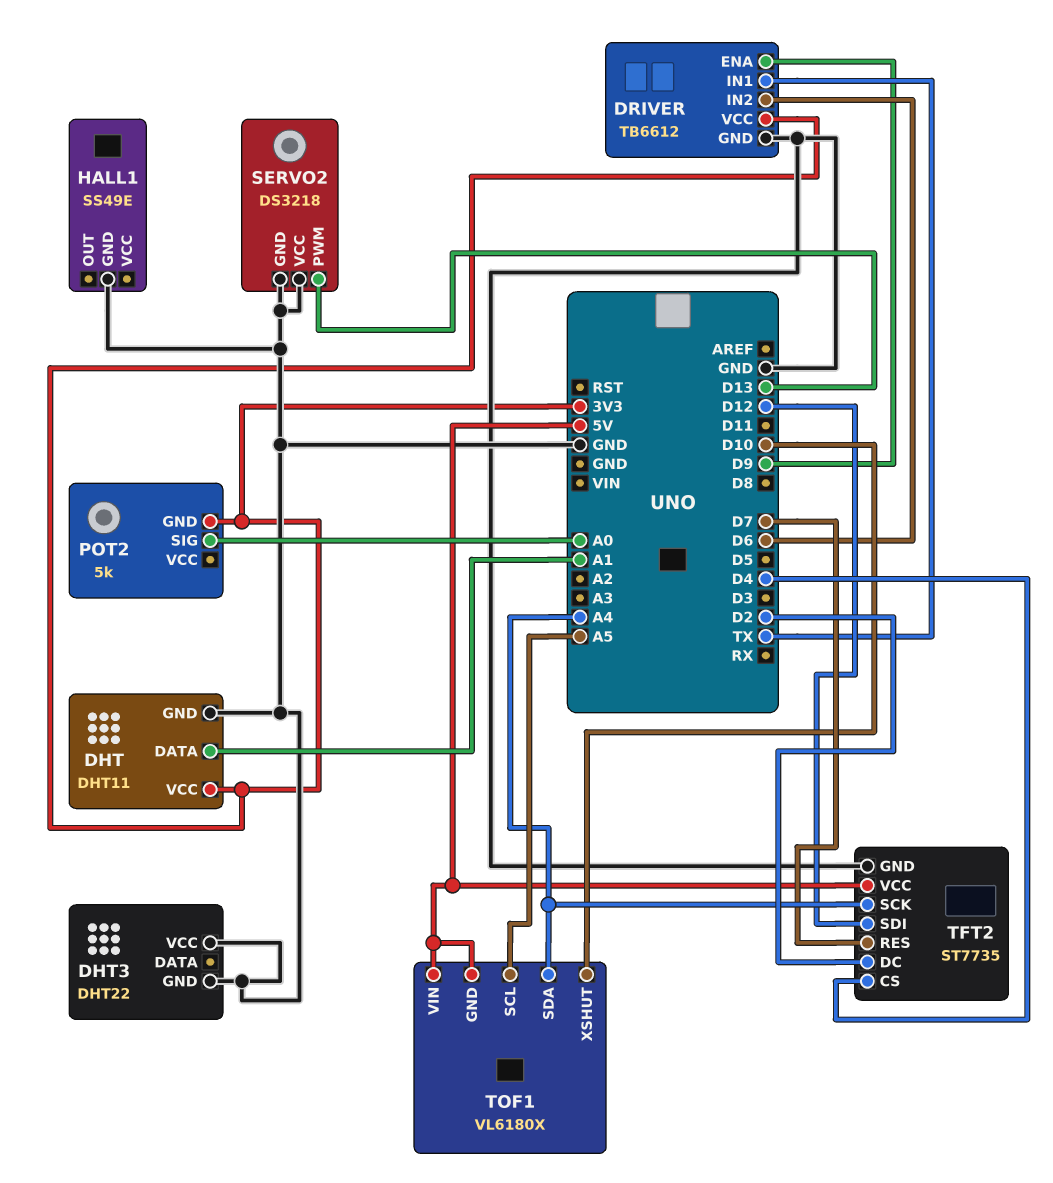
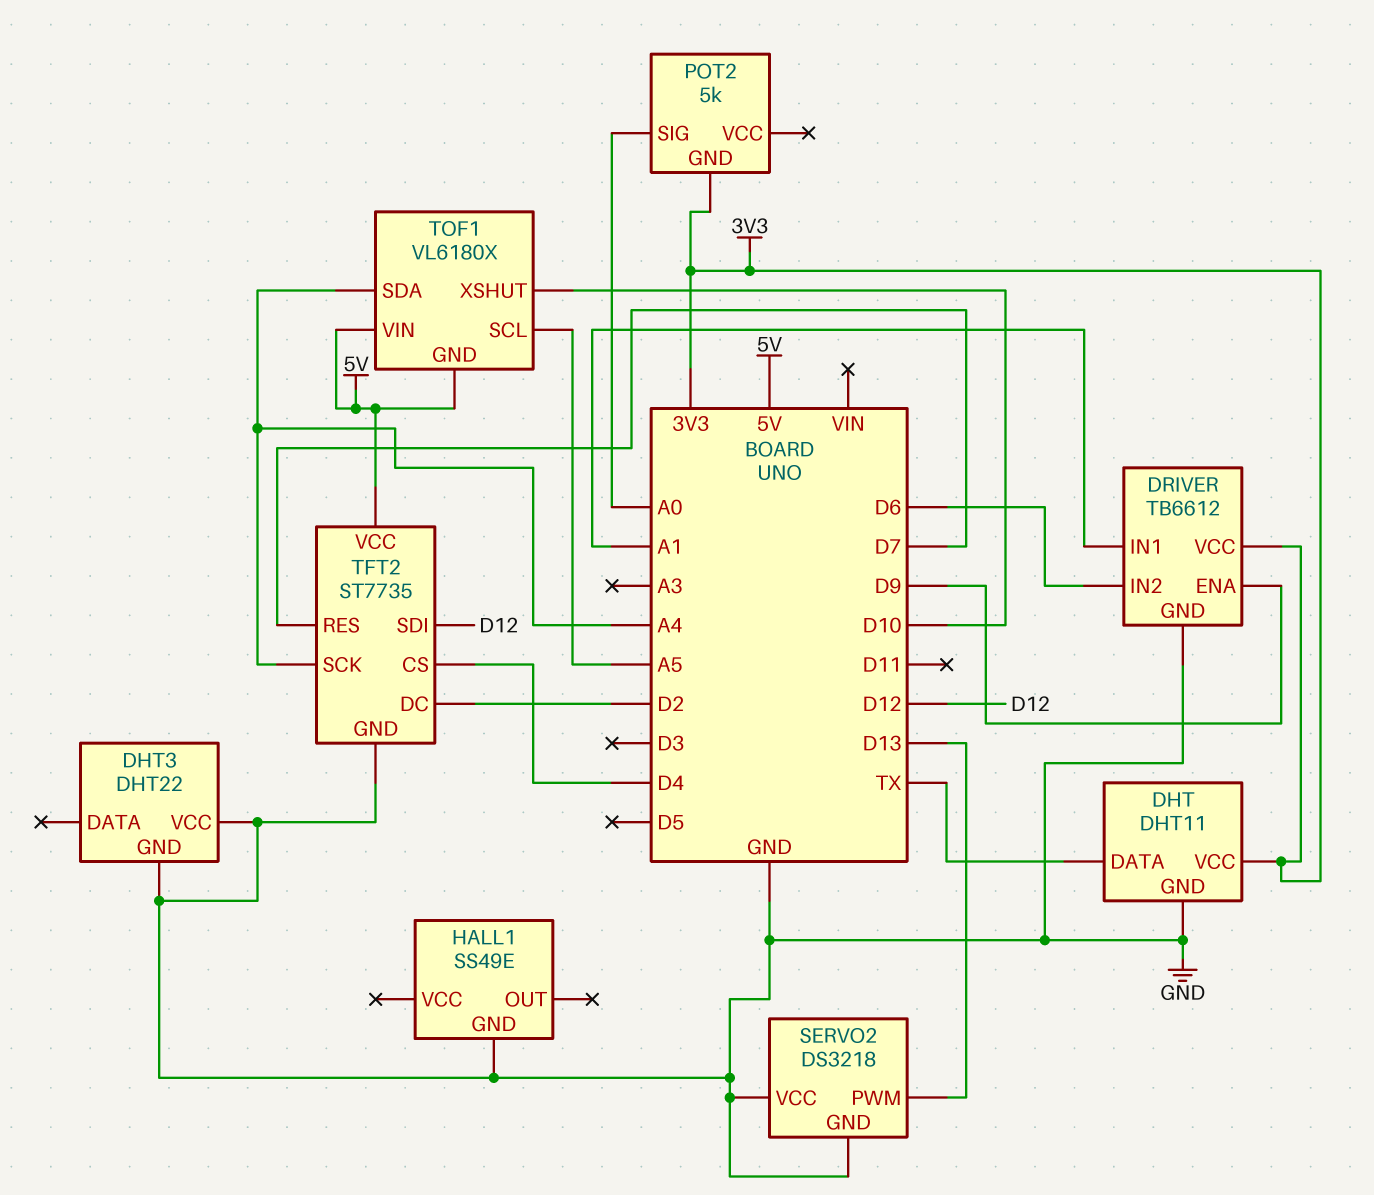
DHT pin DATA: A1 -> TX
DRIVER pin IN1: TX -> A1

